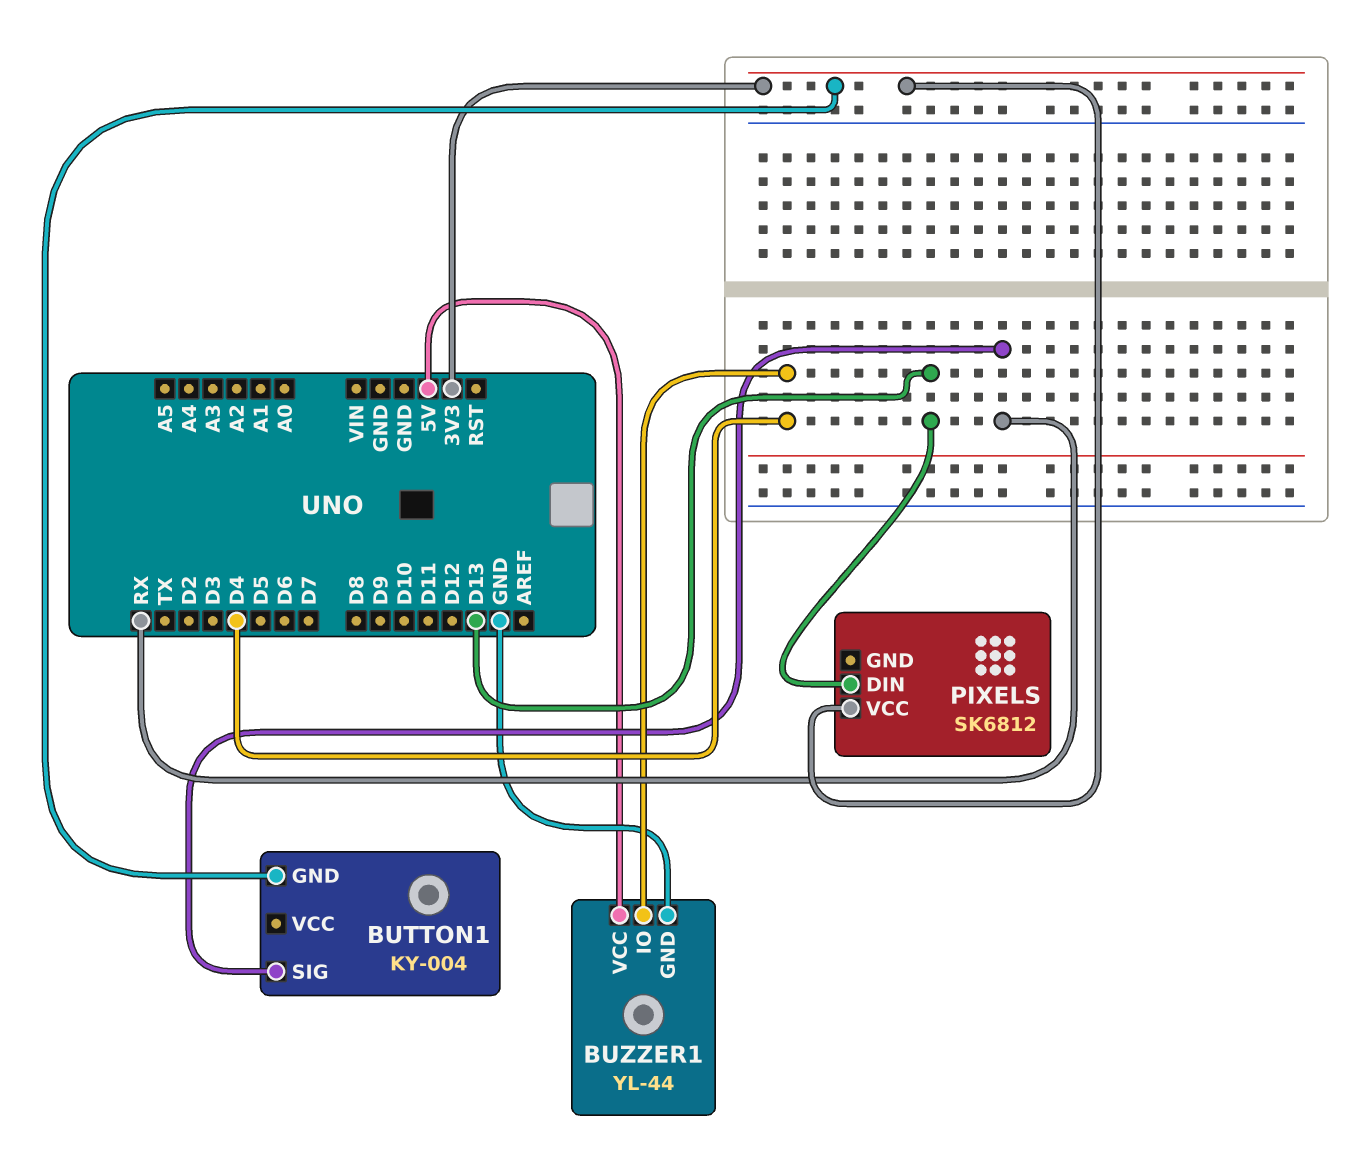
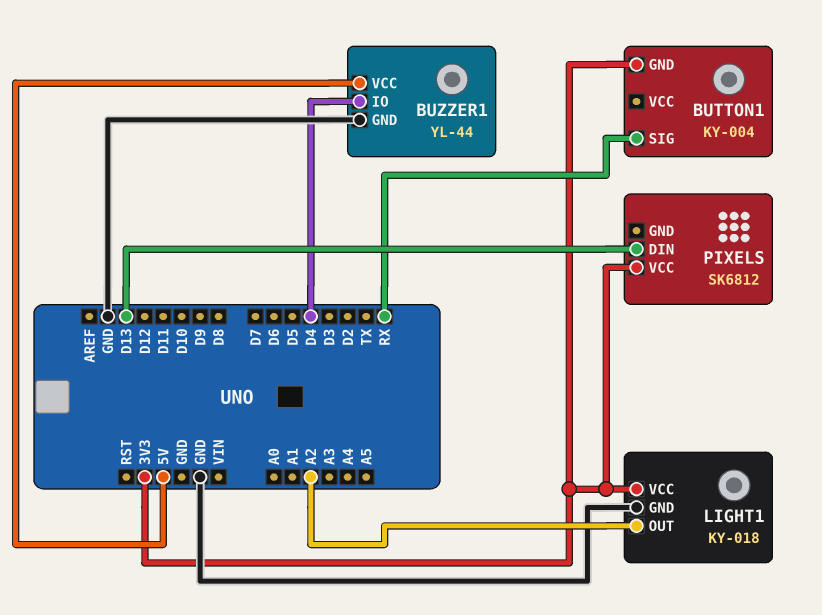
LIGHT1: none -> KY-018
LIGHT1 pin GND: none -> GND
LIGHT1 pin OUT: none -> A2
LIGHT1 pin VCC: none -> 3V3

